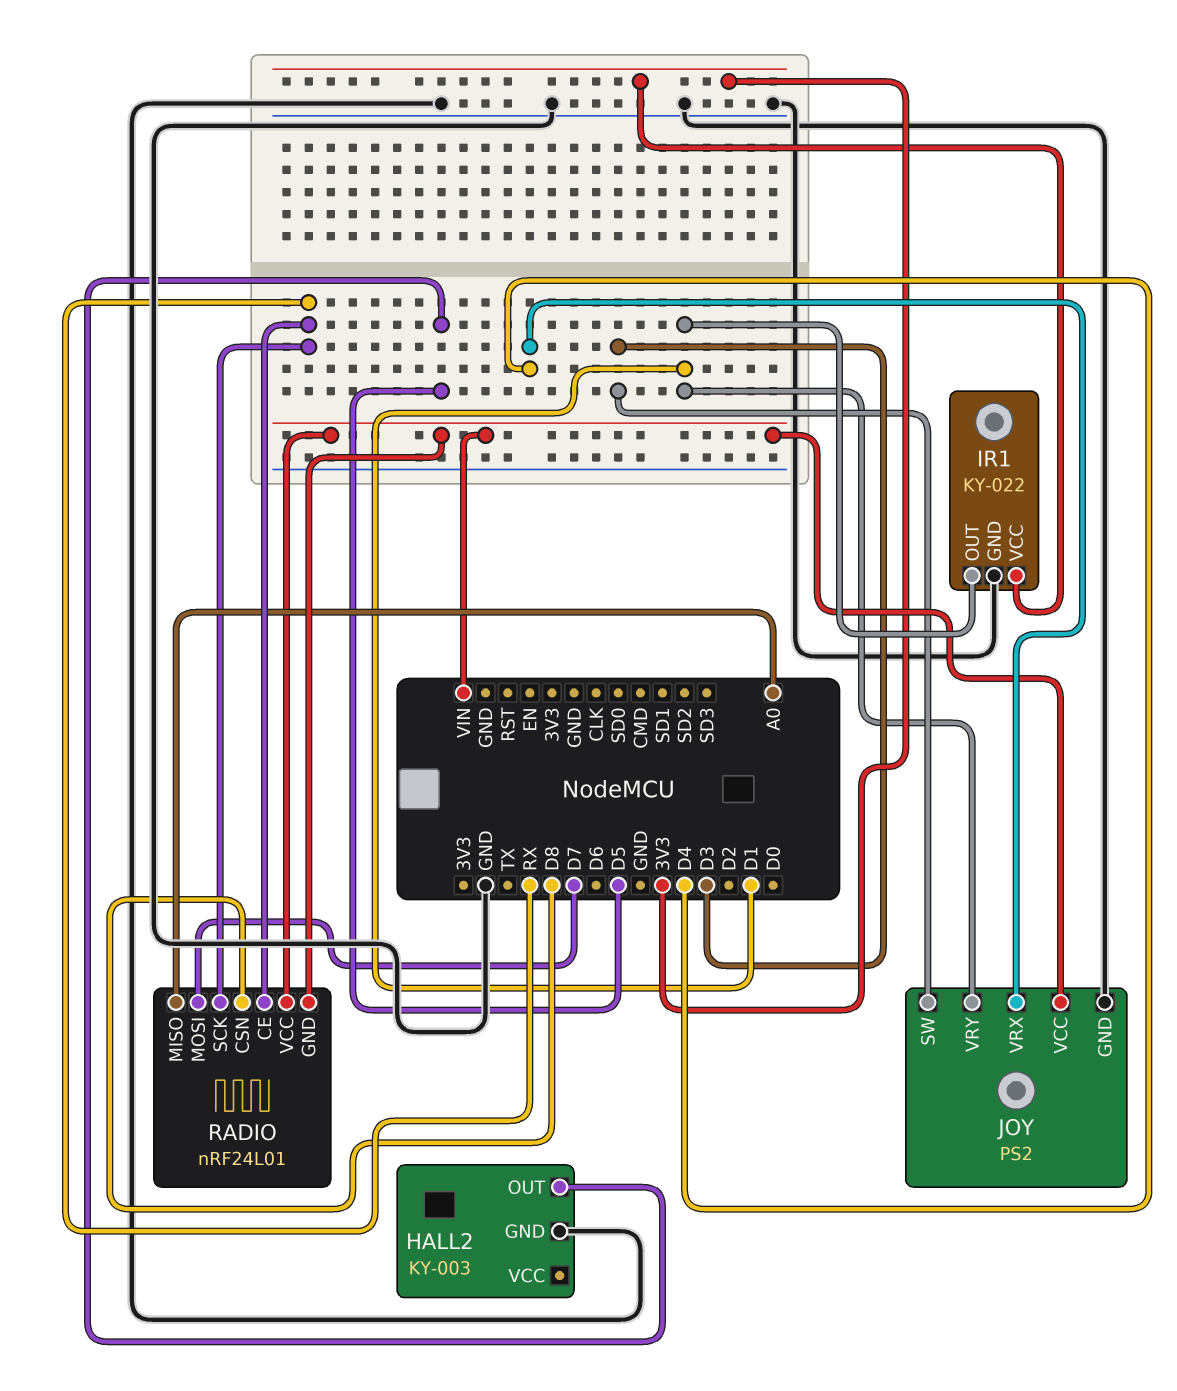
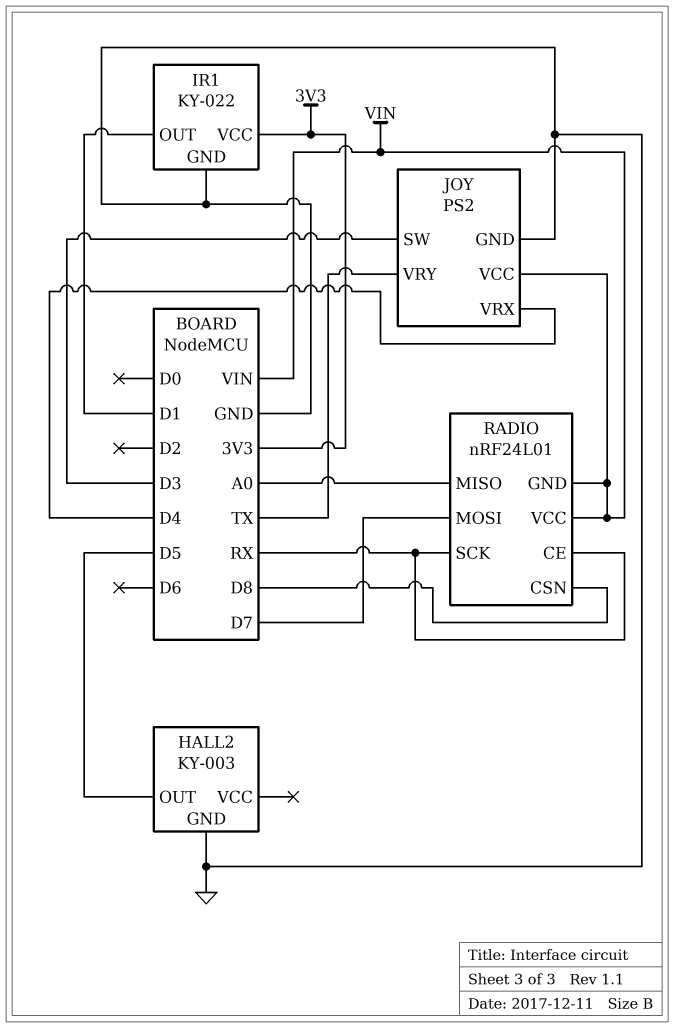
JOY pin VRY: D1 -> TX

